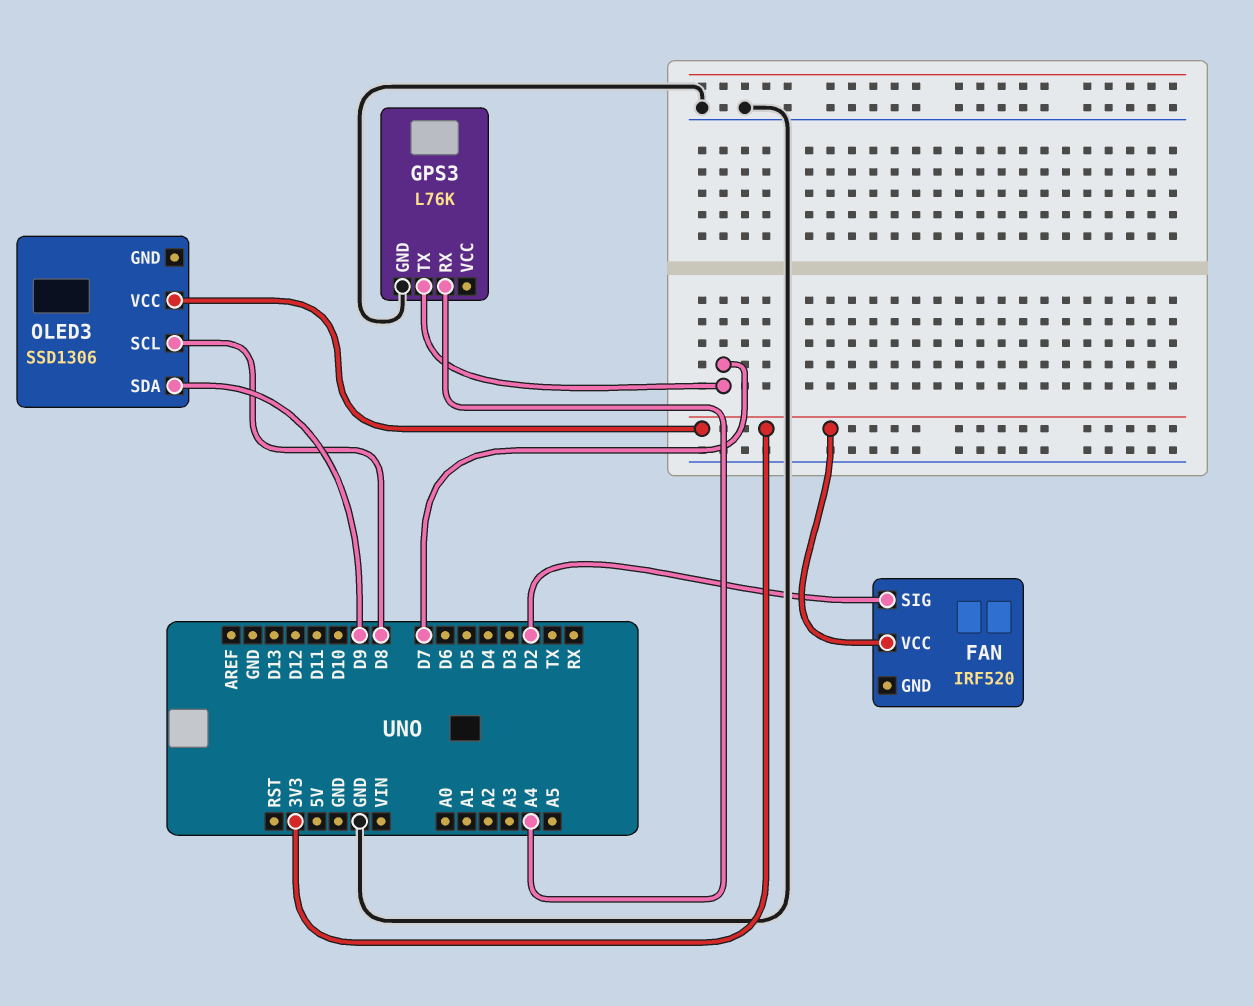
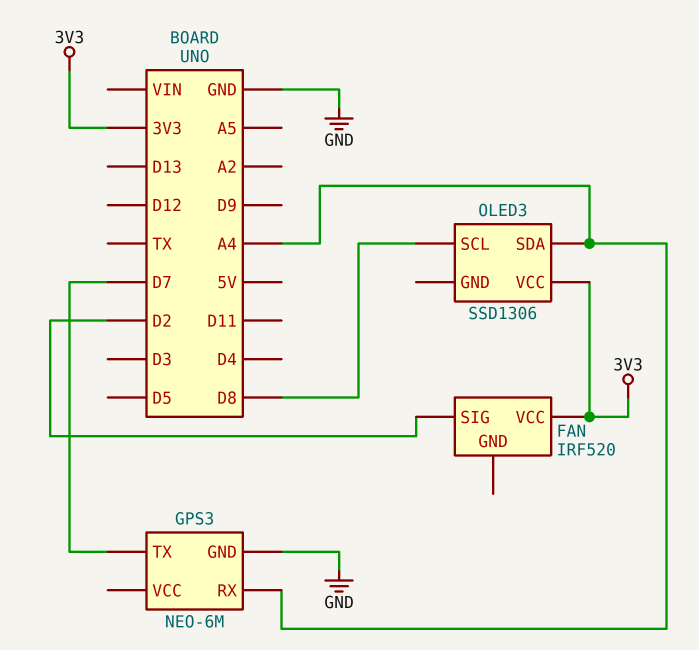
GPS3: L76K -> NEO-6M
OLED3 pin SDA: D9 -> A4

